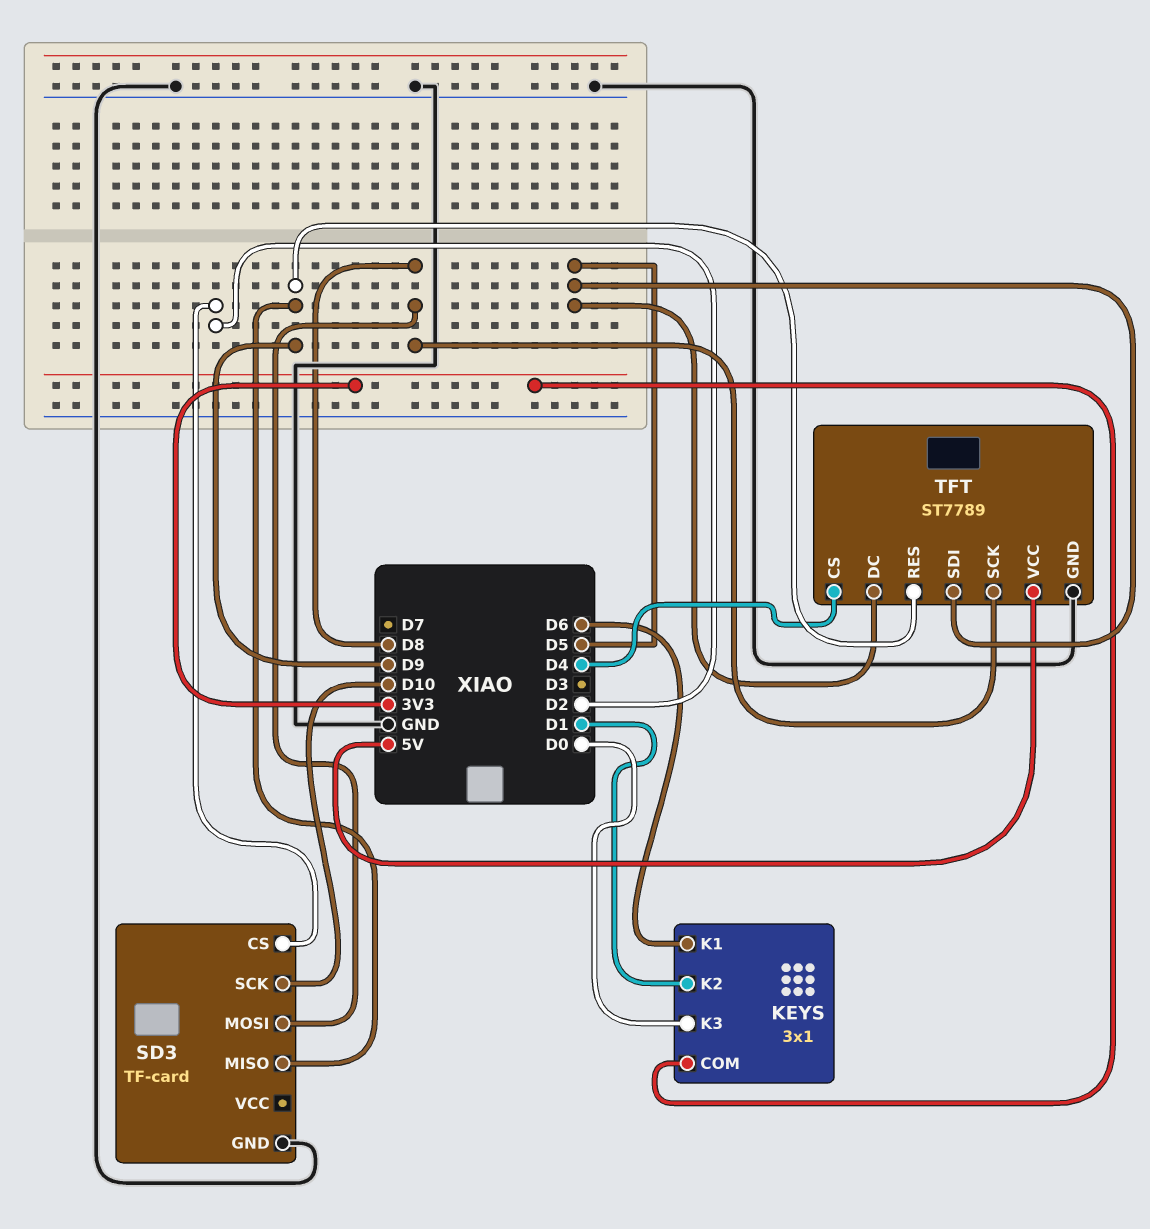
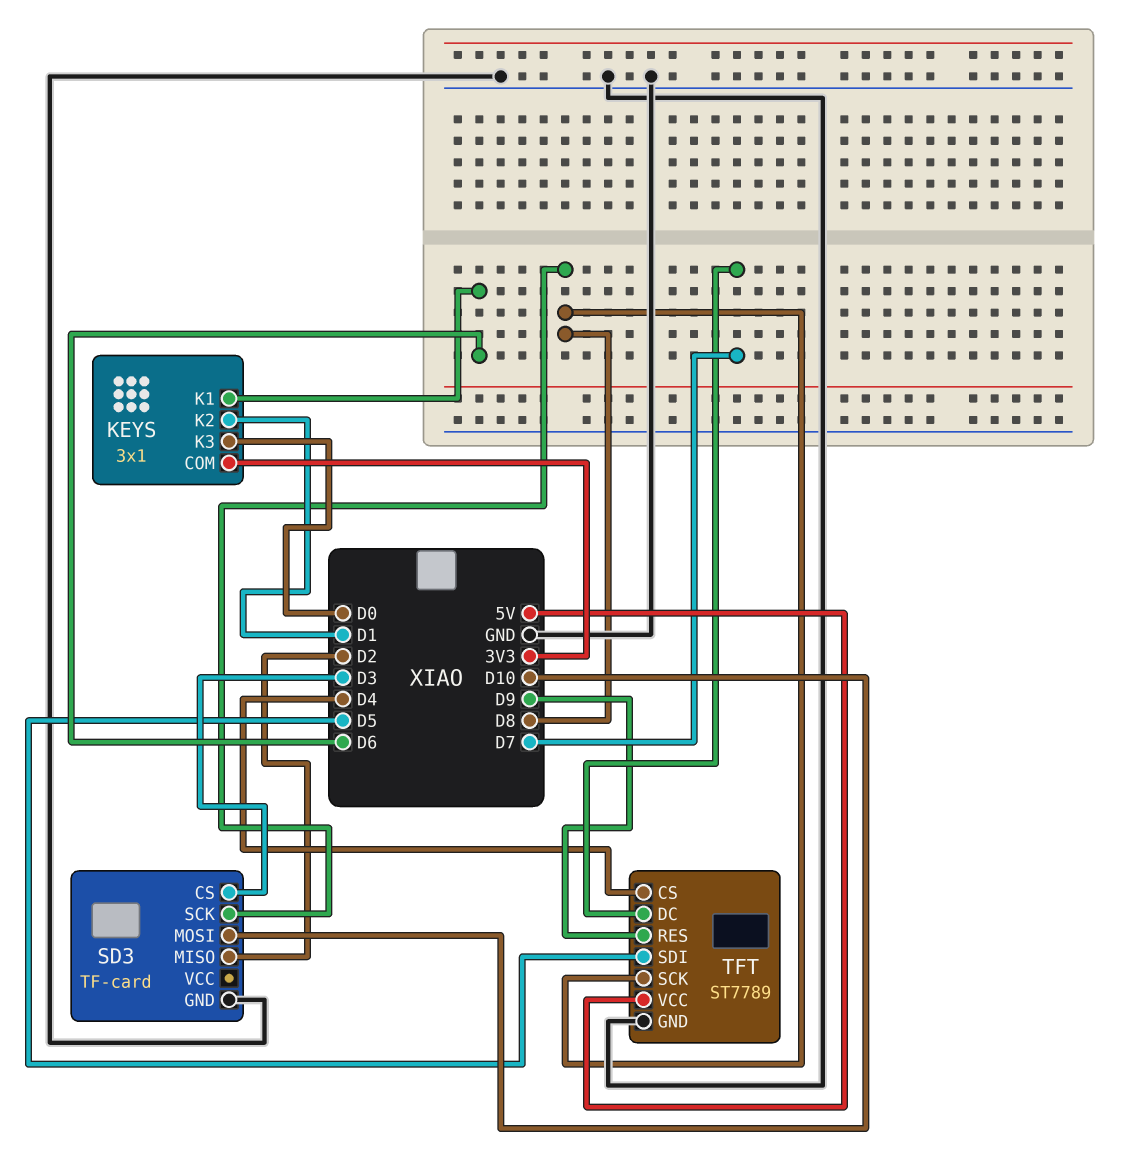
SD3 pin CS: D2 -> D3
SD3 pin MISO: D9 -> D2
SD3 pin MOSI: D8 -> D10
SD3 pin SCK: D10 -> D8
TFT pin DC: D5 -> D7

